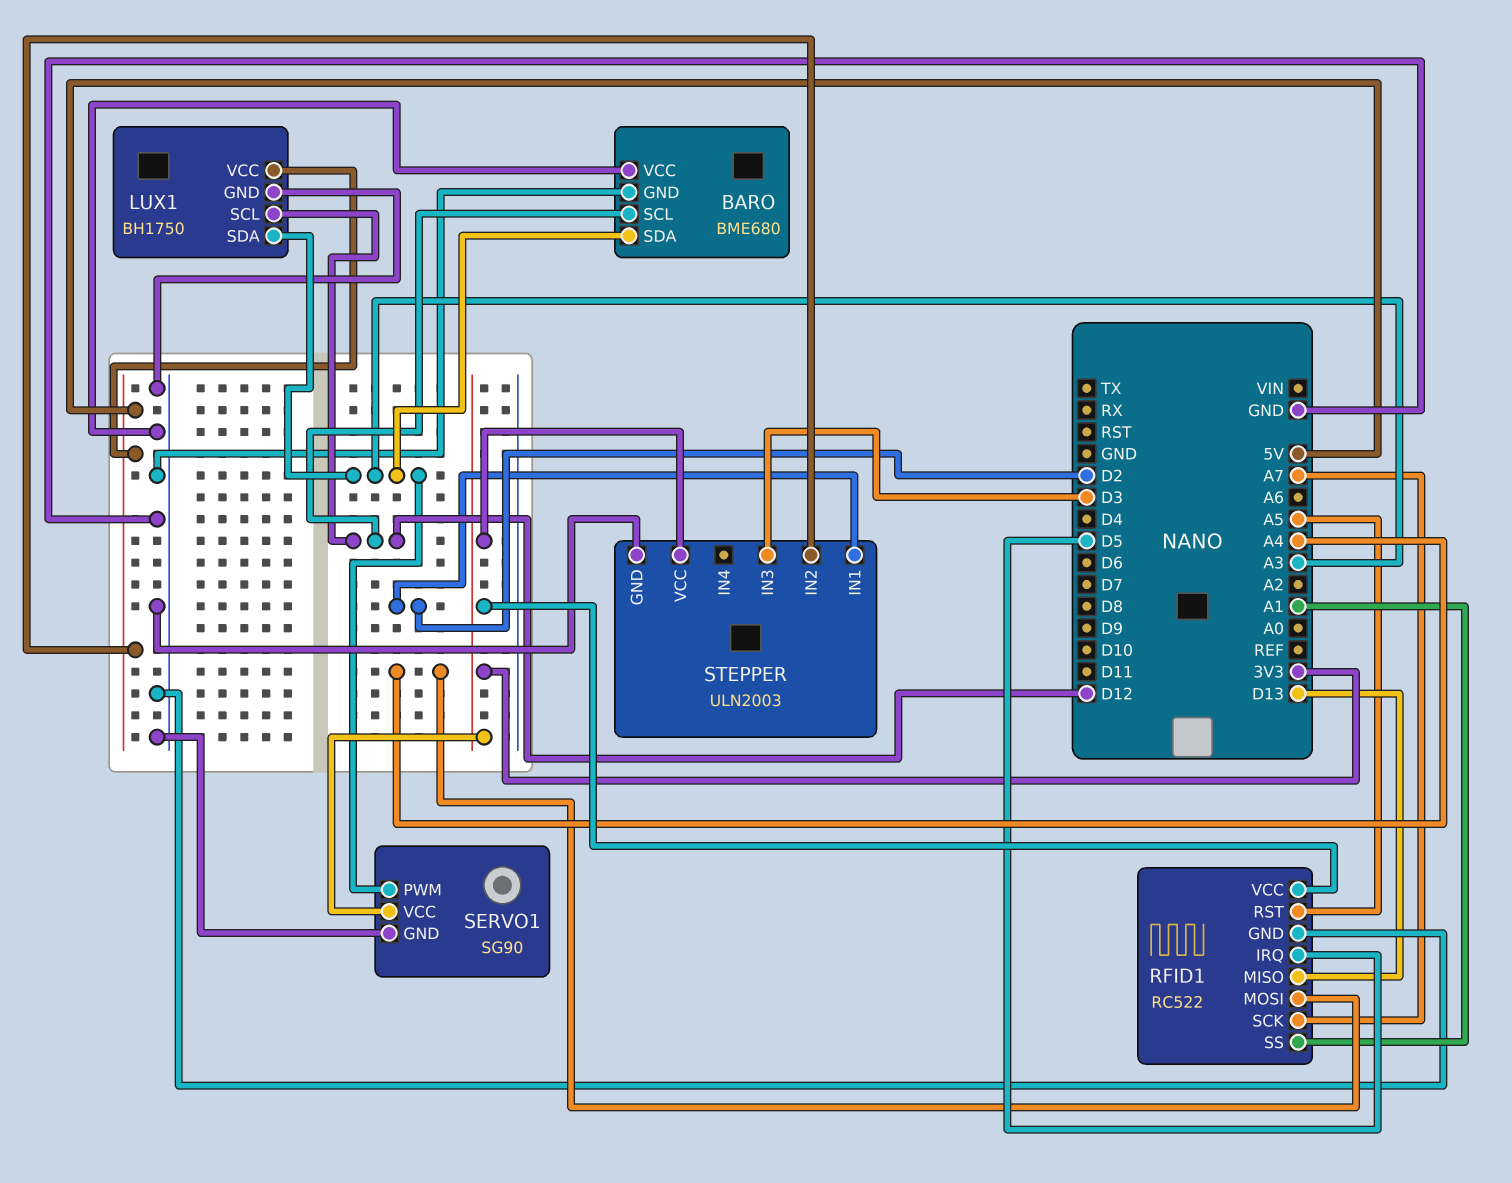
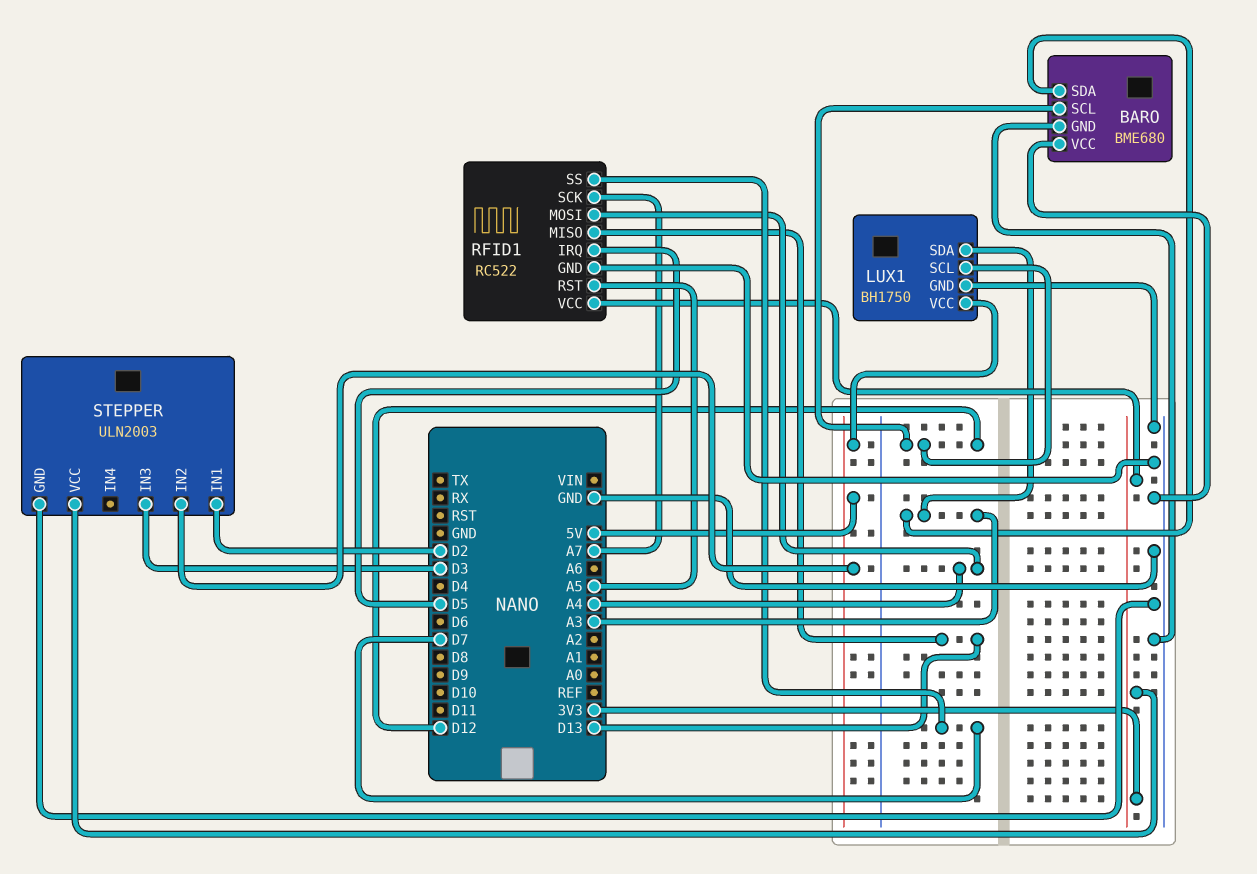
RFID1 pin SS: A1 -> D7
SERVO1: SG90 -> none
SERVO1 pin GND: GND -> none
SERVO1 pin PWM: A3 -> none
SERVO1 pin VCC: 3V3 -> none

